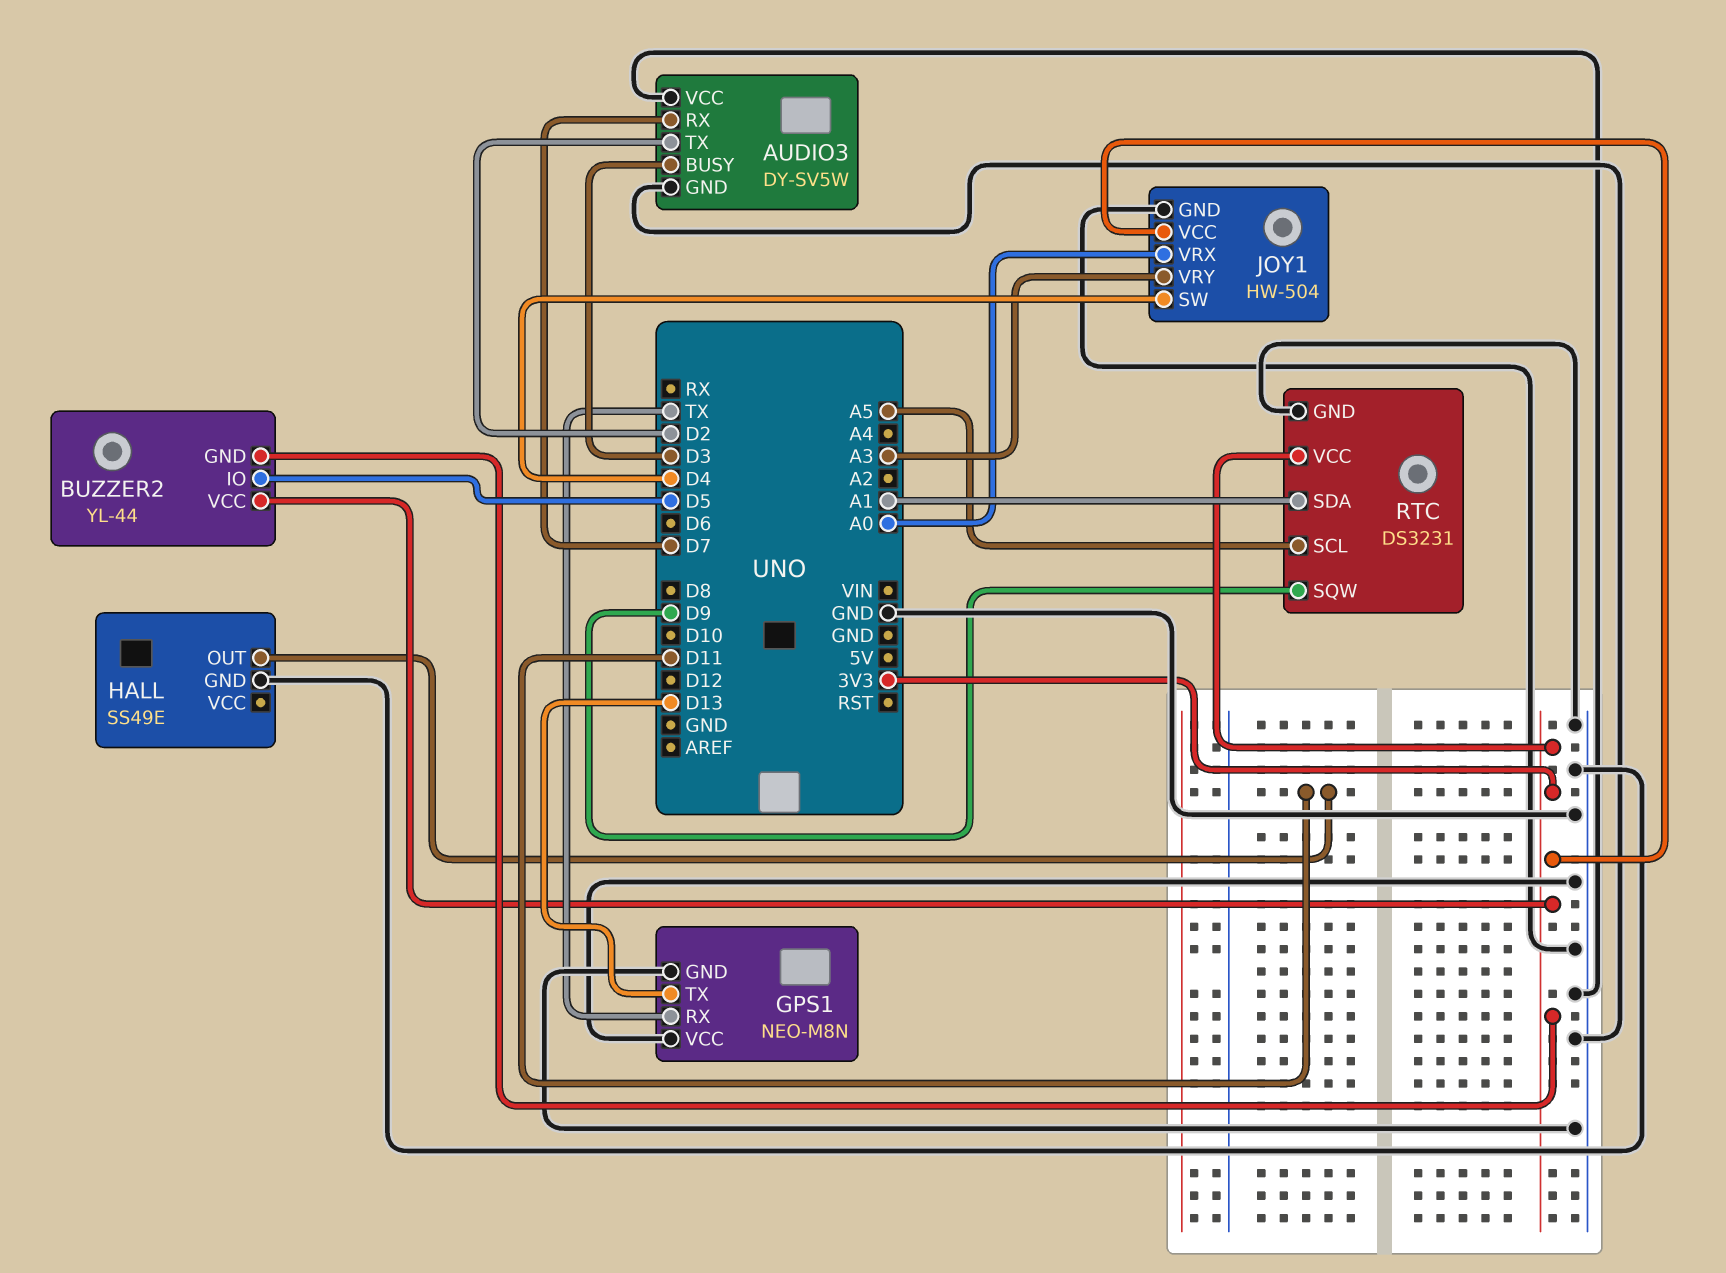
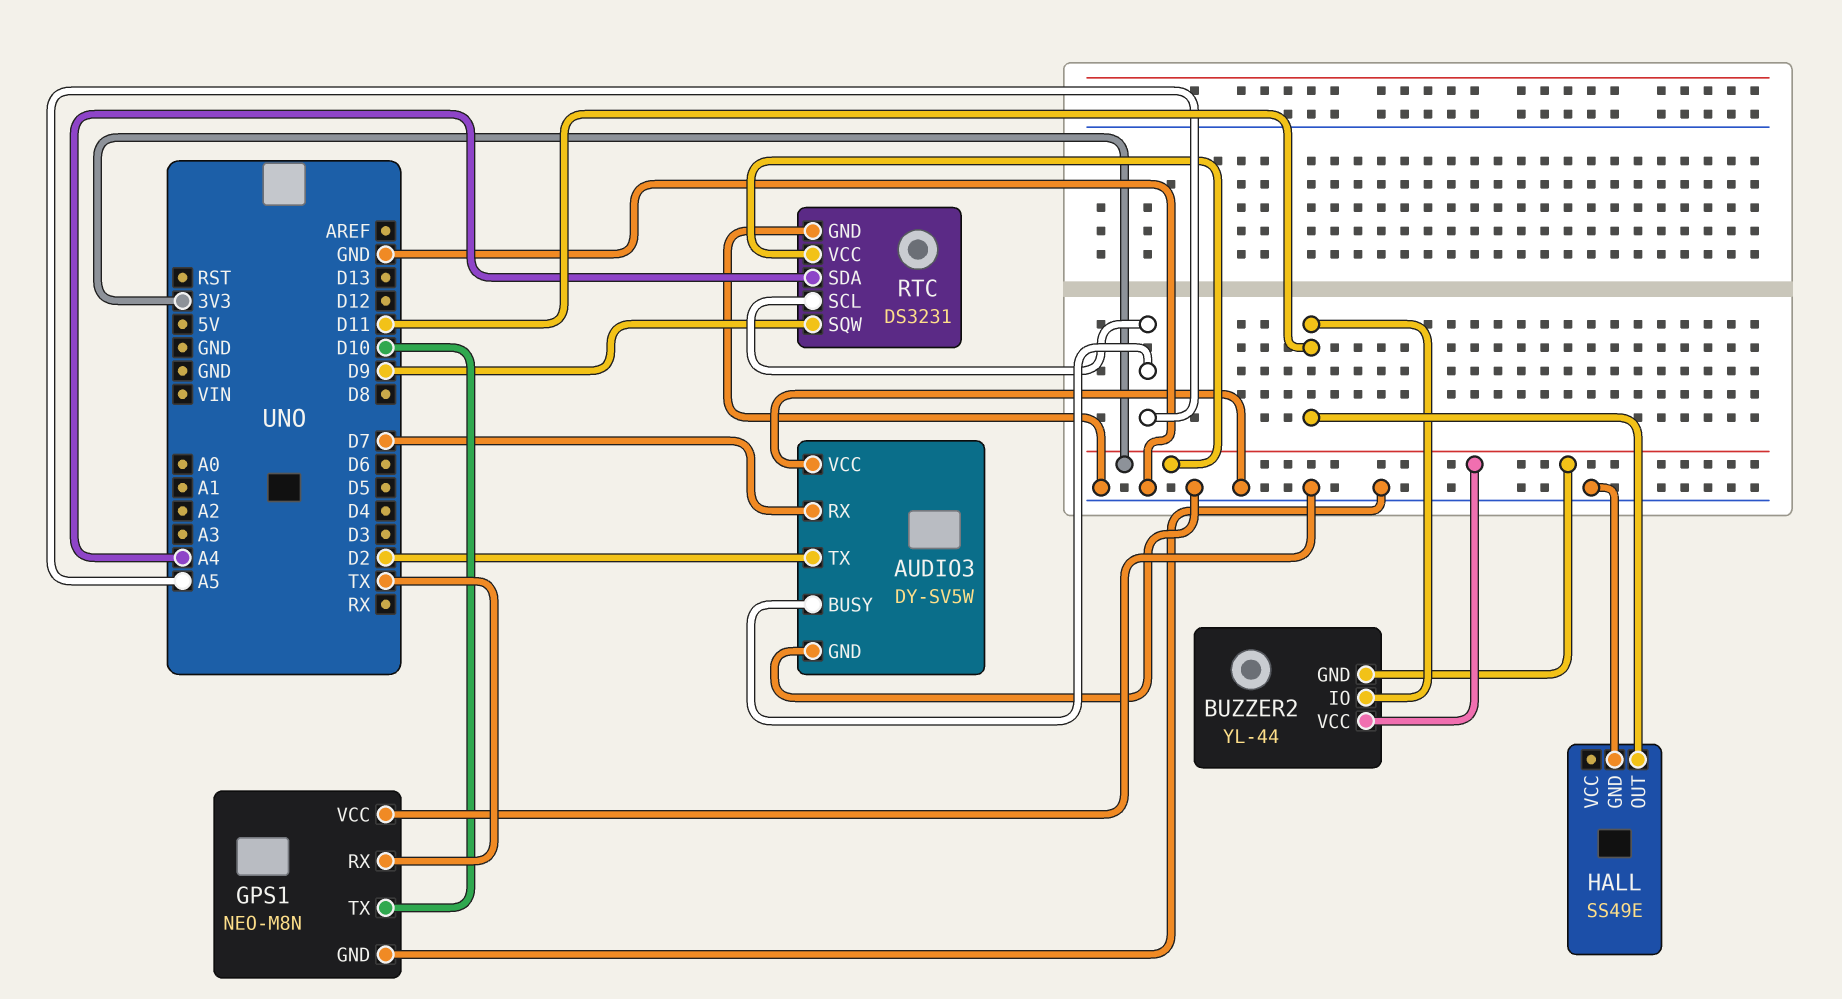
AUDIO3 pin BUSY: D3 -> A5
BUZZER2 pin IO: D5 -> D11
GPS1 pin TX: D13 -> D10
JOY1: HW-504 -> none
JOY1 pin GND: GND -> none
JOY1 pin SW: D4 -> none
JOY1 pin VCC: 3V3 -> none
JOY1 pin VRX: A0 -> none
JOY1 pin VRY: A3 -> none
RTC pin SDA: A1 -> A4

